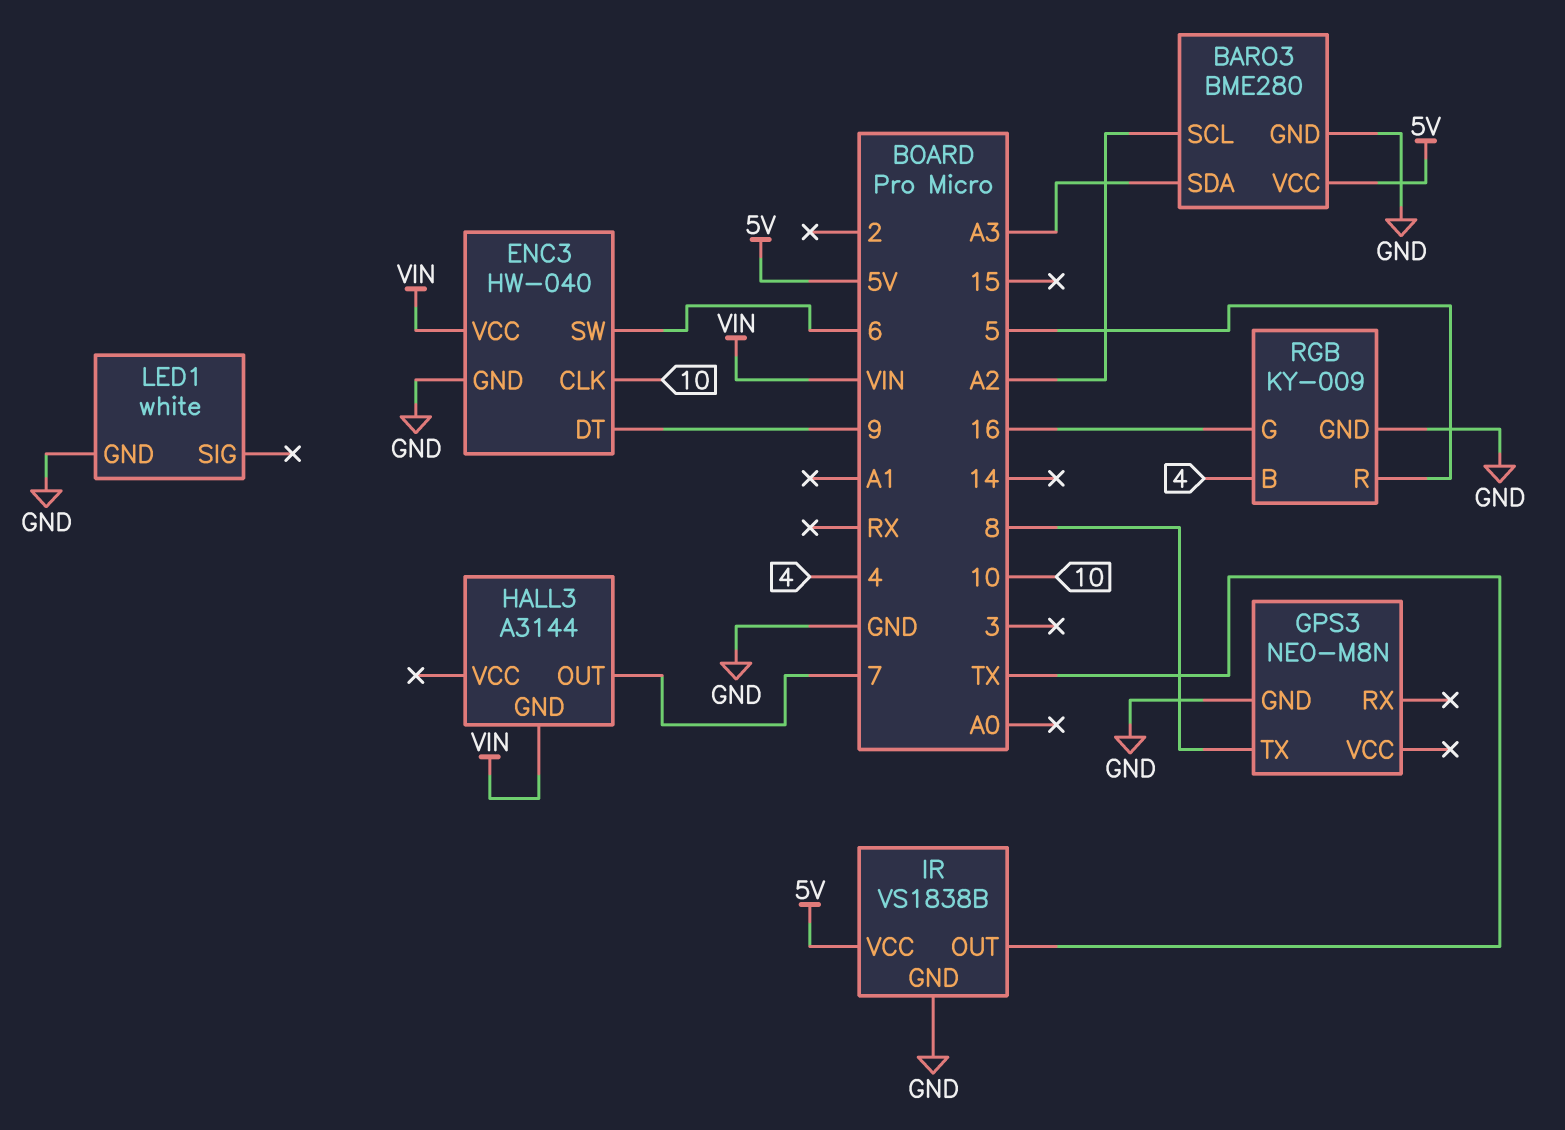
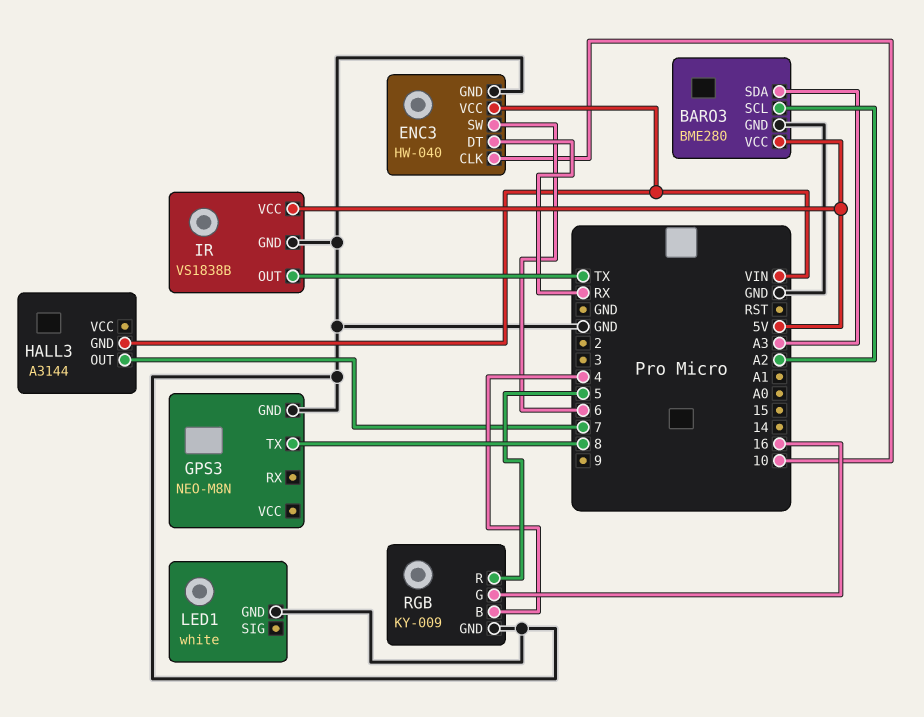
ENC3 pin DT: 9 -> RX

